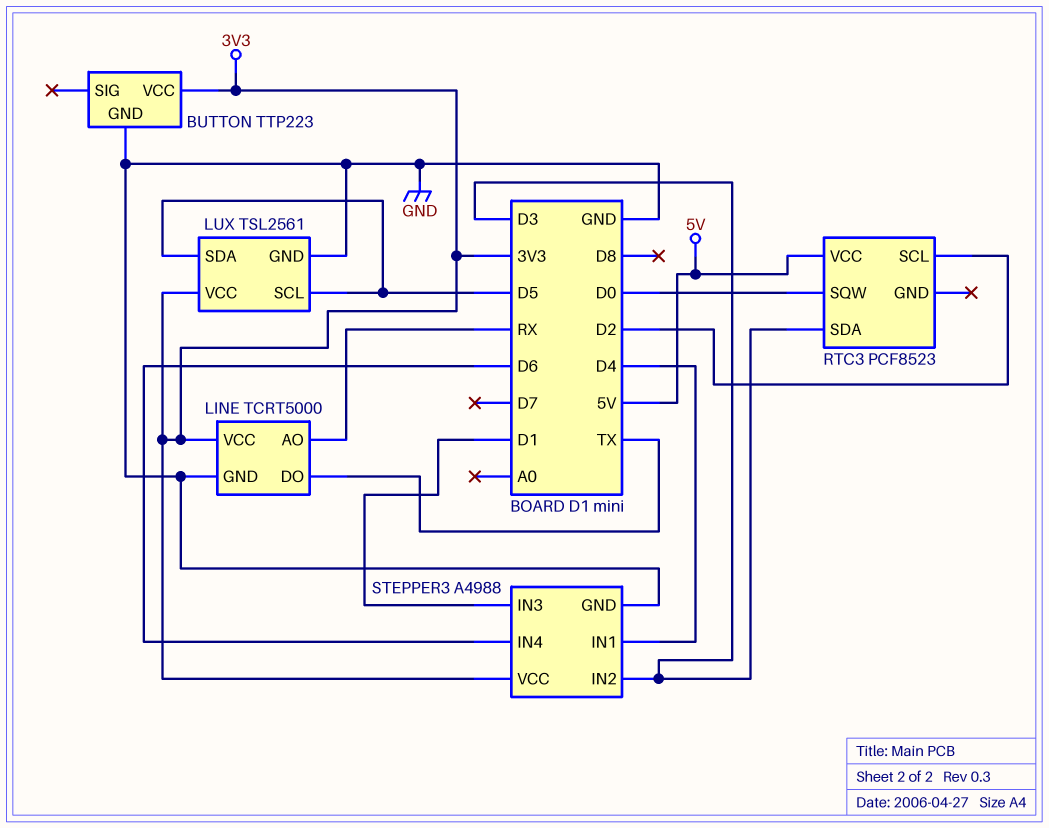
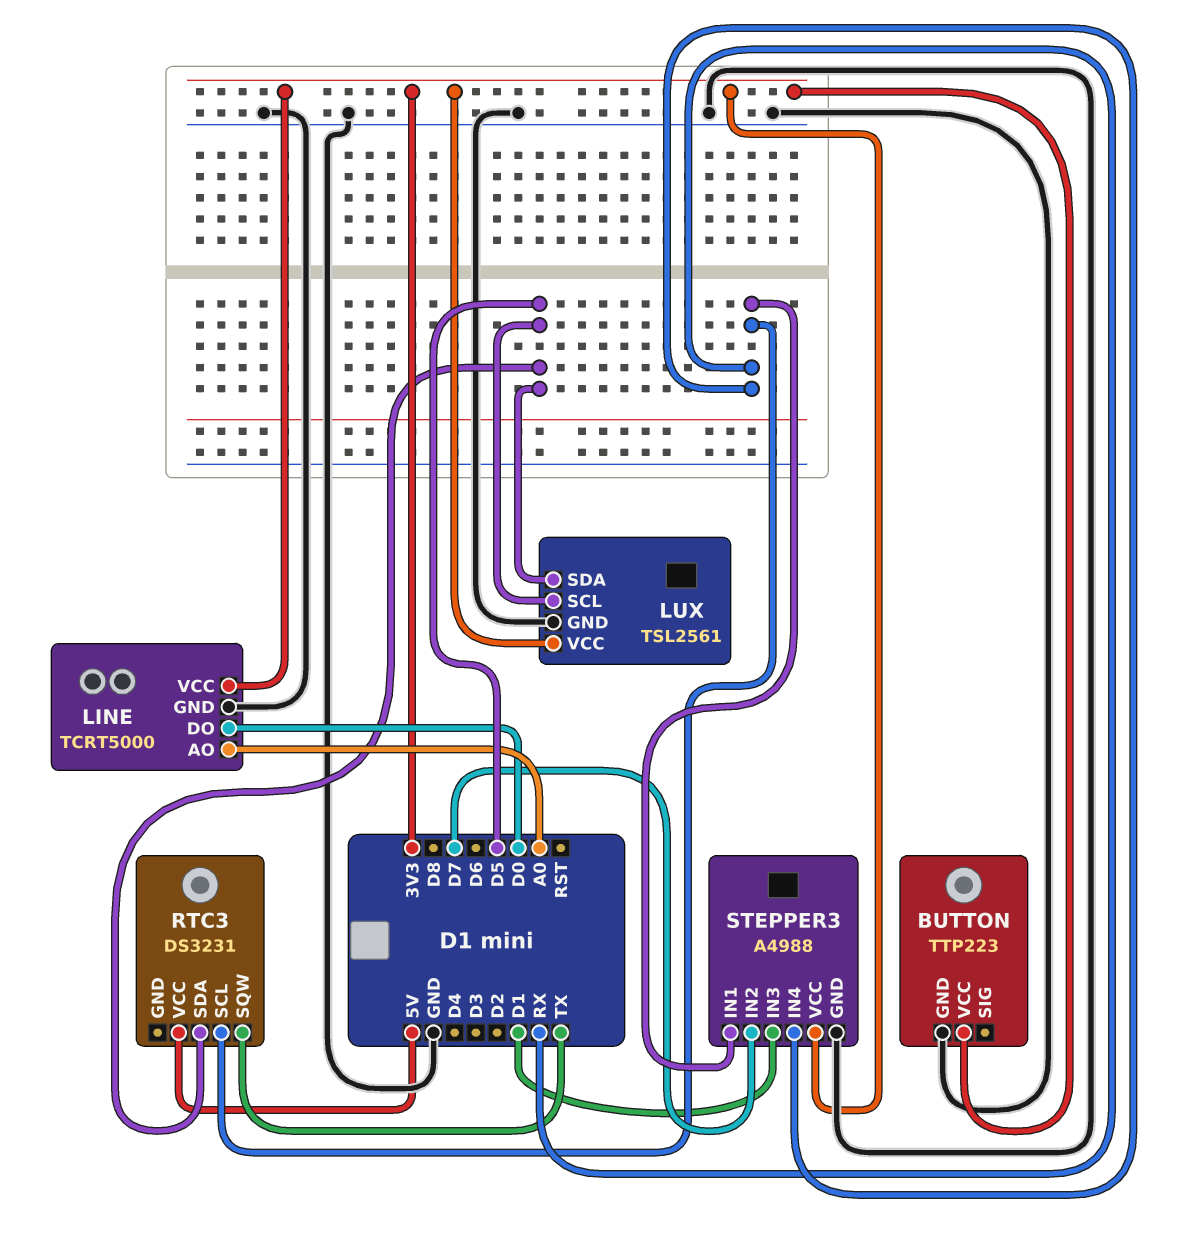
LINE pin AO: RX -> A0
LINE pin DO: TX -> D0
RTC3: PCF8523 -> DS3231
RTC3 pin SCL: D2 -> RX
RTC3 pin SDA: D3 -> D5
RTC3 pin SQW: D0 -> TX
STEPPER3 pin IN1: D4 -> RX
STEPPER3 pin IN2: D3 -> D7
STEPPER3 pin IN4: D6 -> RX

